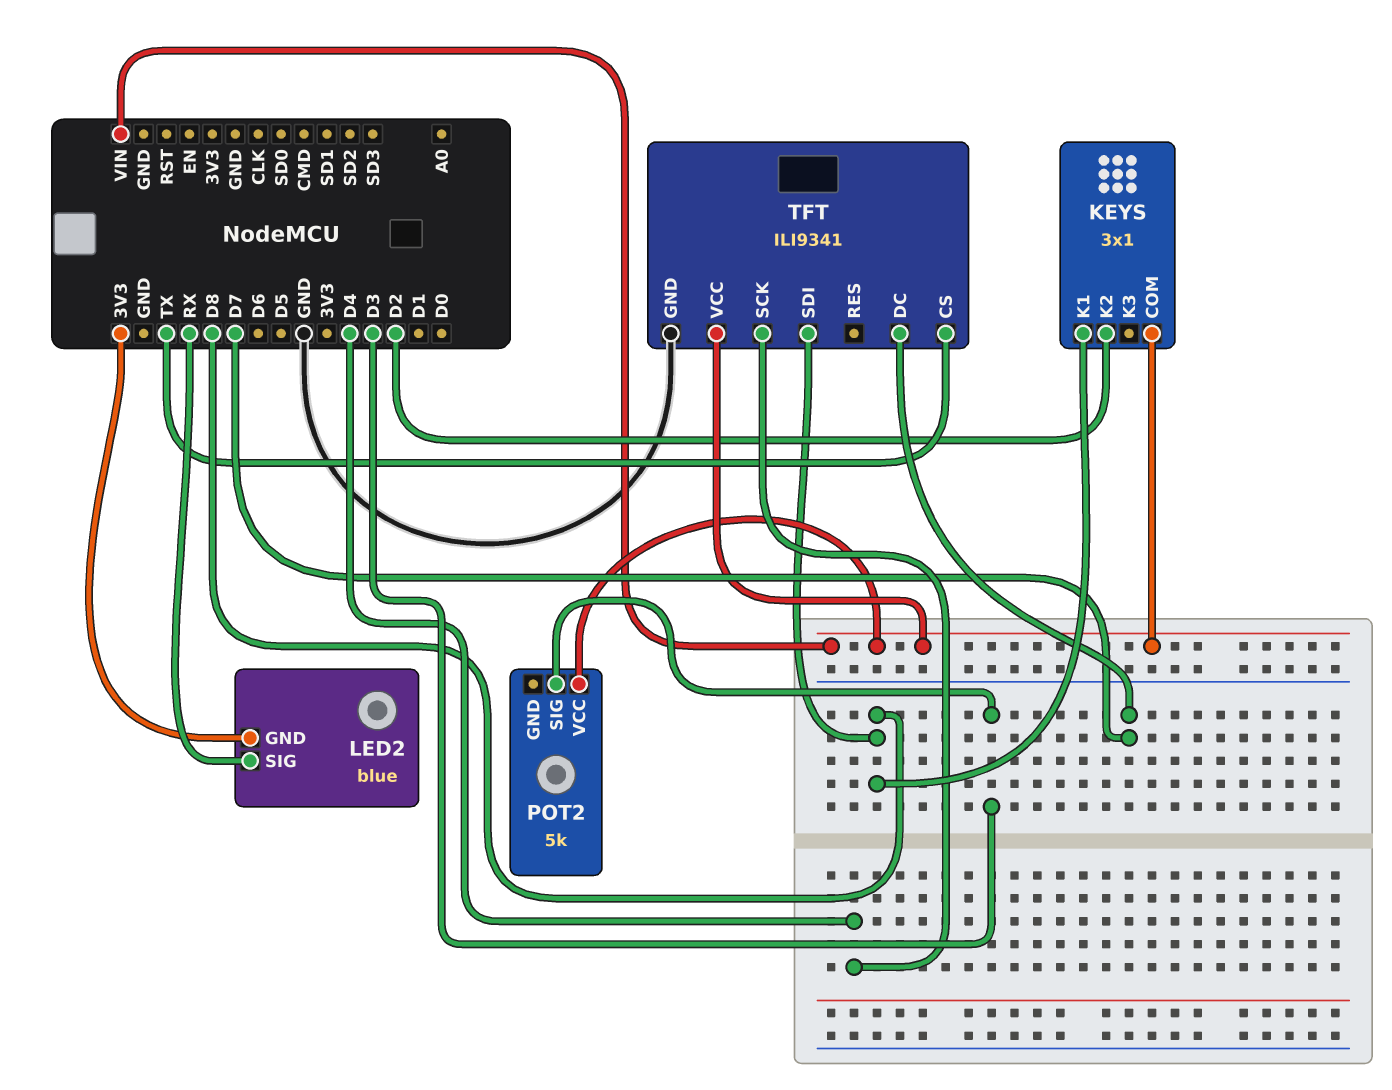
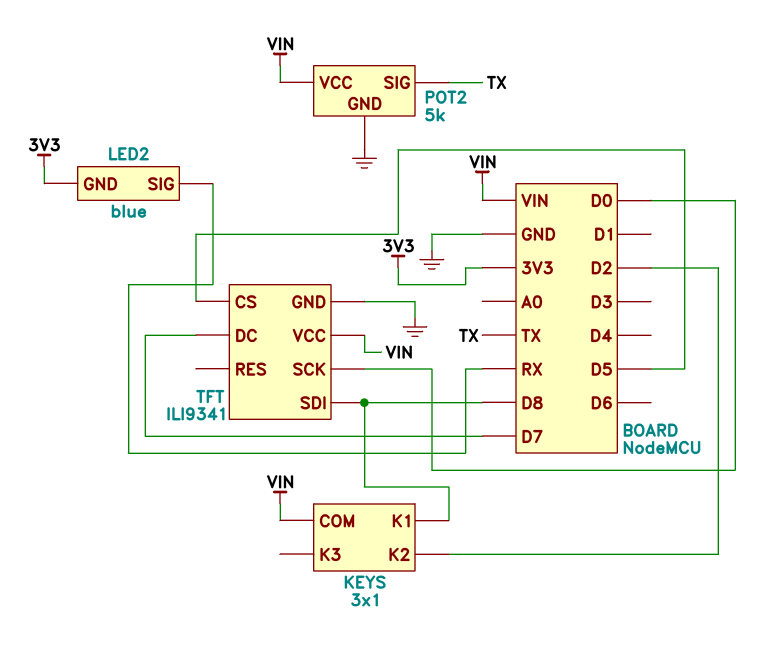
POT2 pin GND: none -> GND
POT2 pin SIG: D3 -> TX
TFT pin CS: TX -> D5
TFT pin SCK: D4 -> D0

